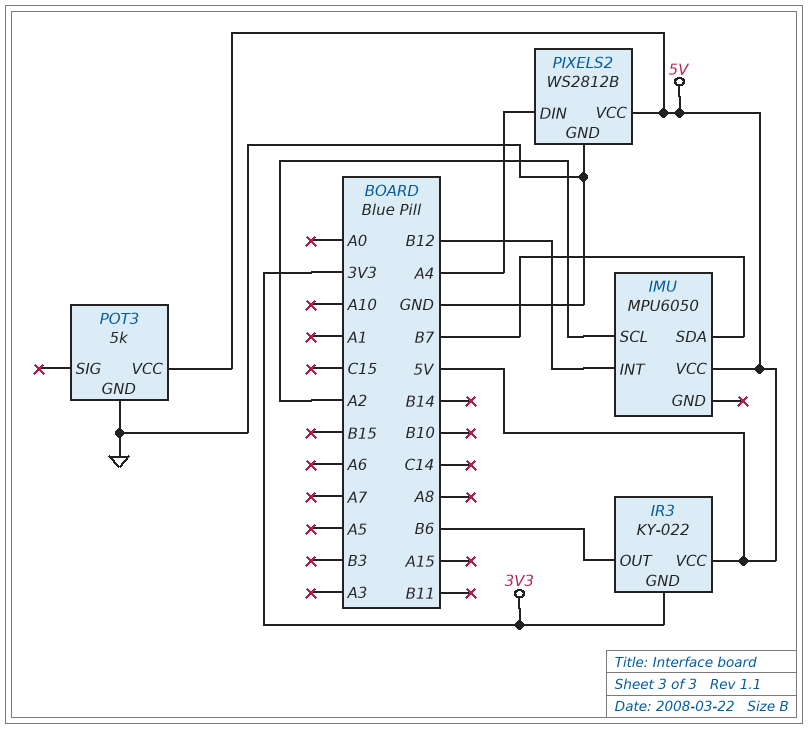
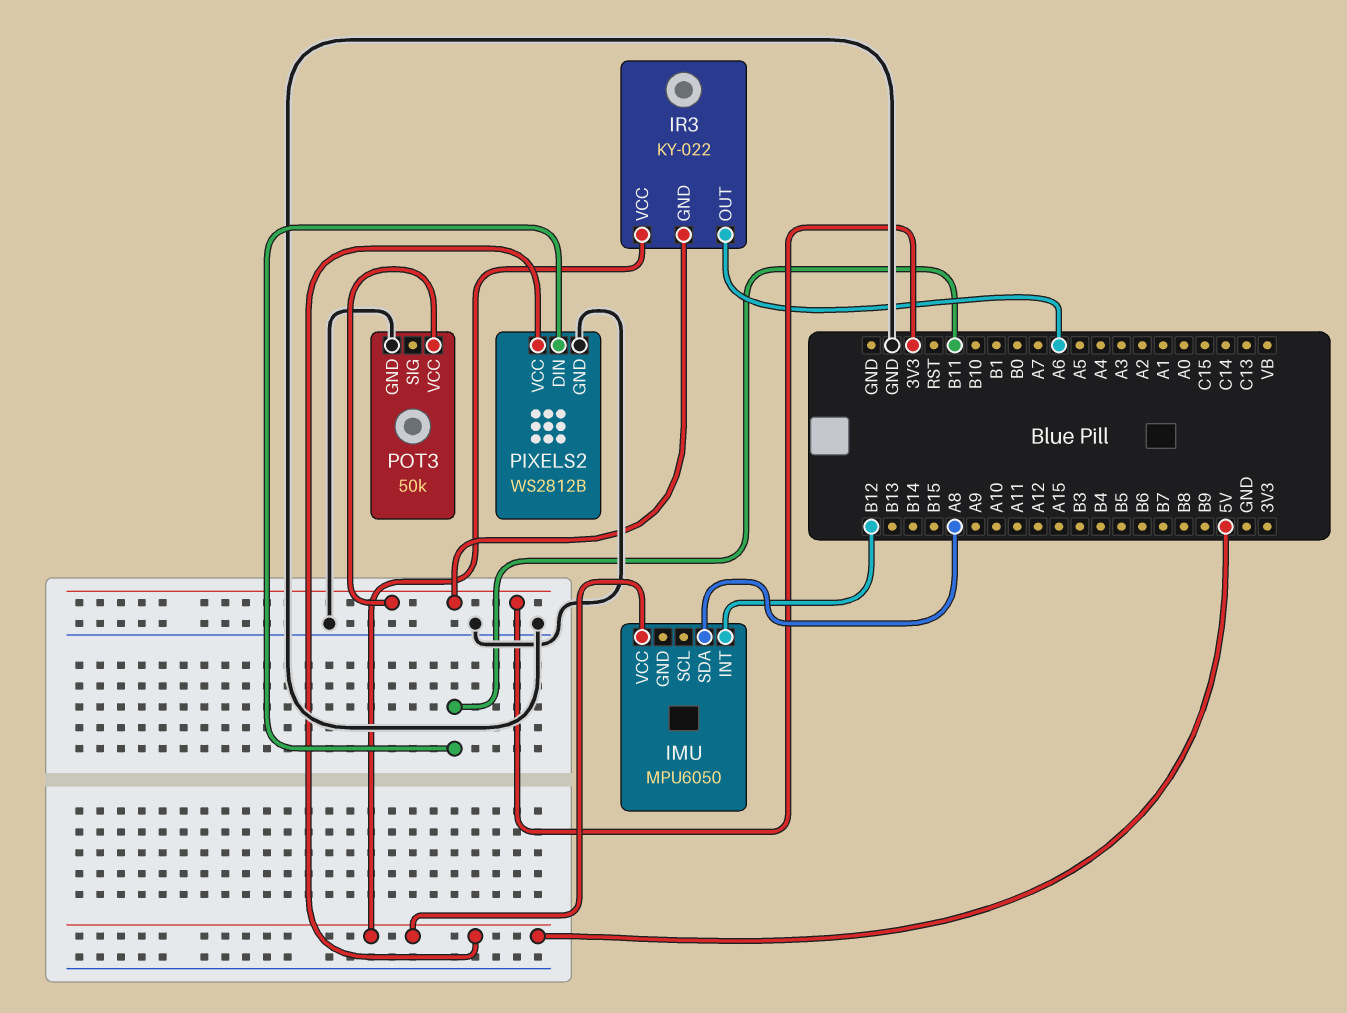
IMU pin SCL: A2 -> none
IMU pin SDA: B7 -> A8
IR3 pin OUT: B6 -> A6
PIXELS2 pin DIN: A4 -> B11
POT3: 5k -> 50k
POT3 pin VCC: 5V -> 3V3

